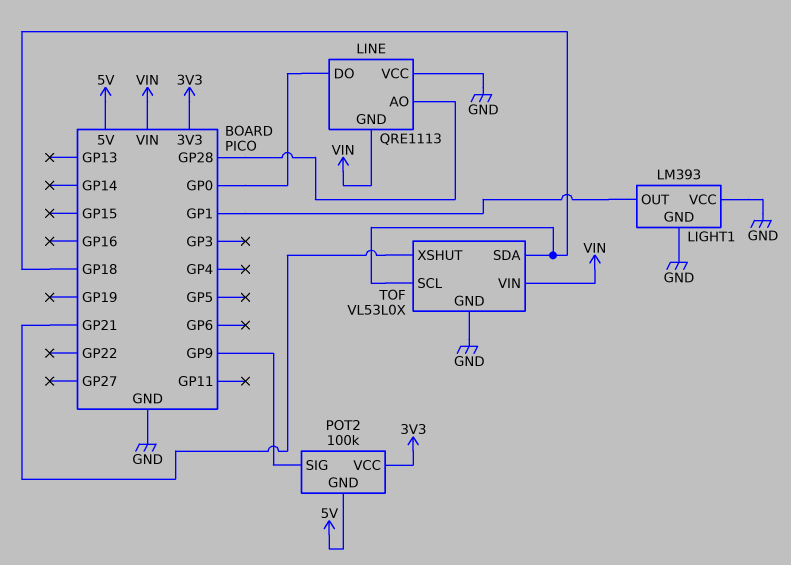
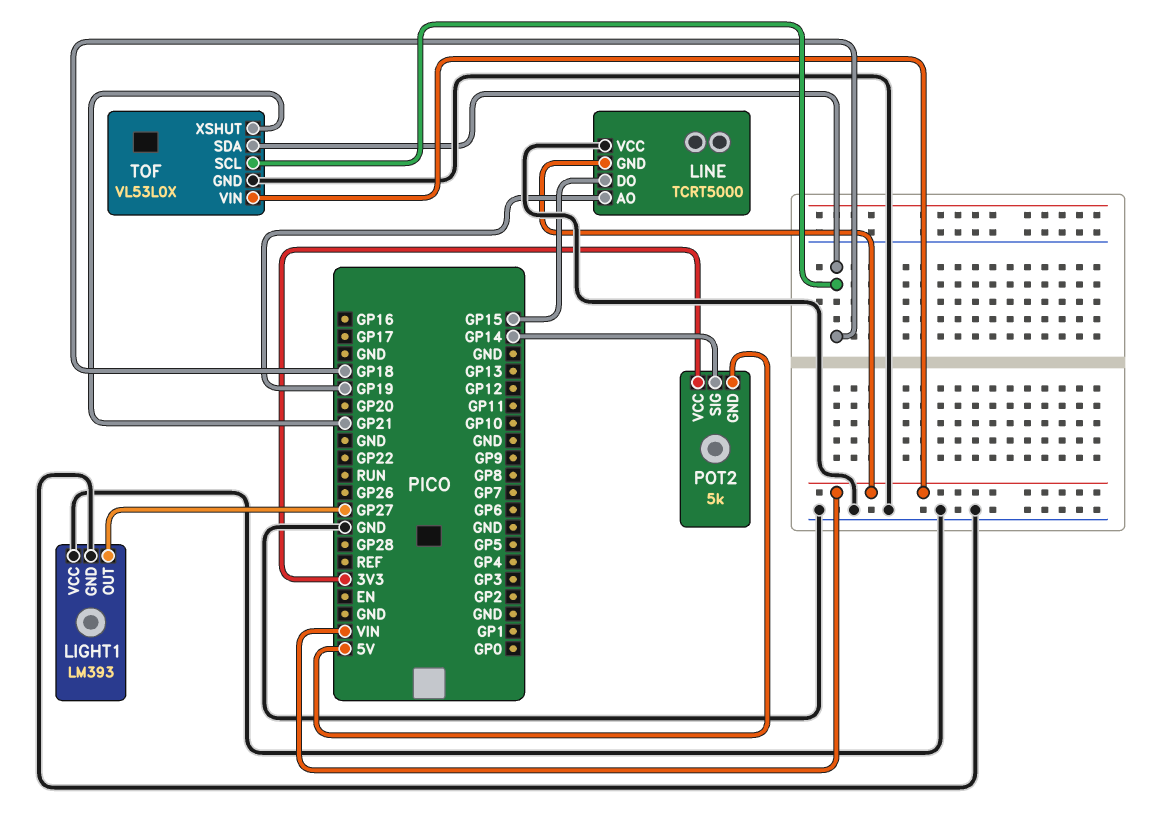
LIGHT1 pin OUT: GP1 -> GP27
LINE: QRE1113 -> TCRT5000
LINE pin AO: GP28 -> GP19
LINE pin DO: GP0 -> GP15
POT2: 100k -> 5k
POT2 pin SIG: GP9 -> GP14

